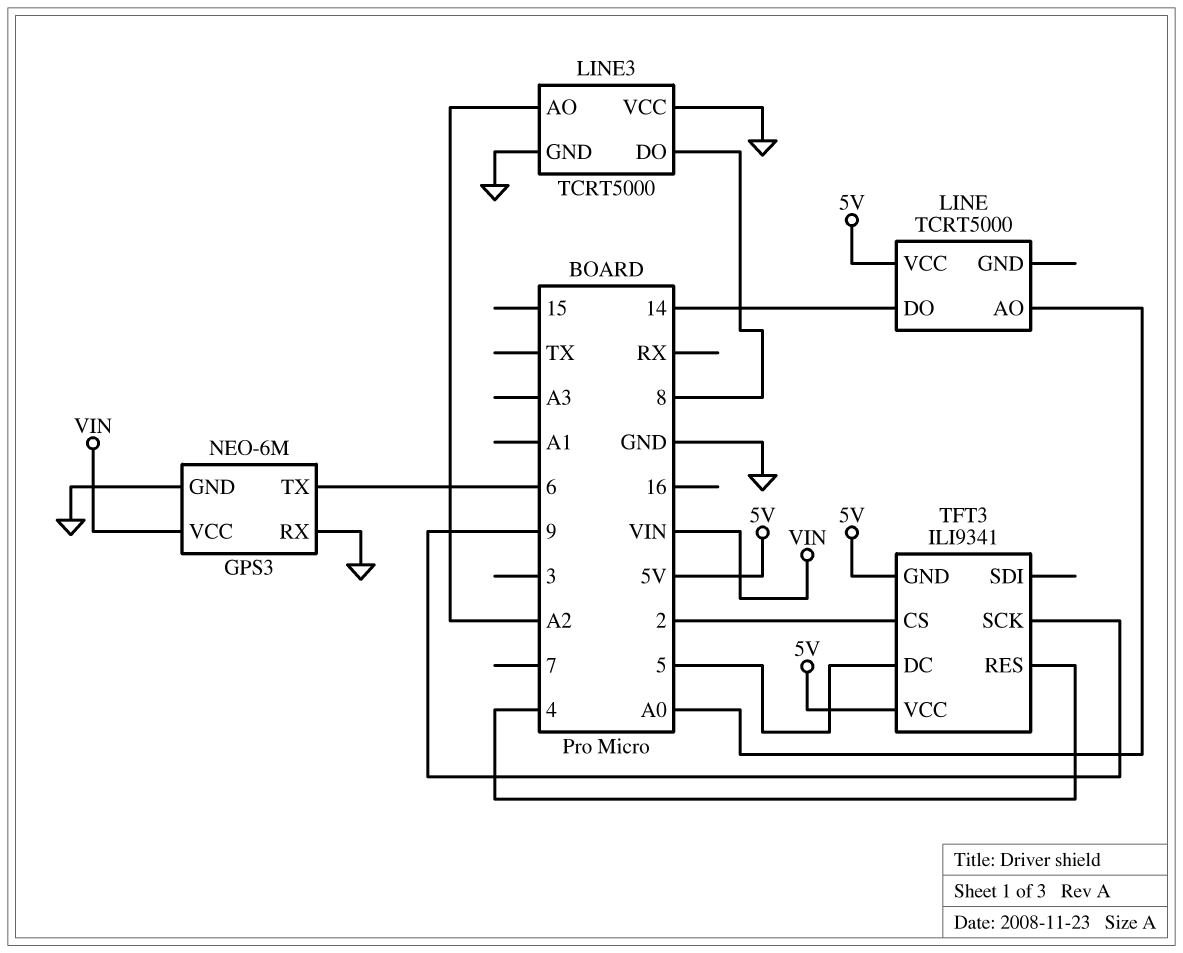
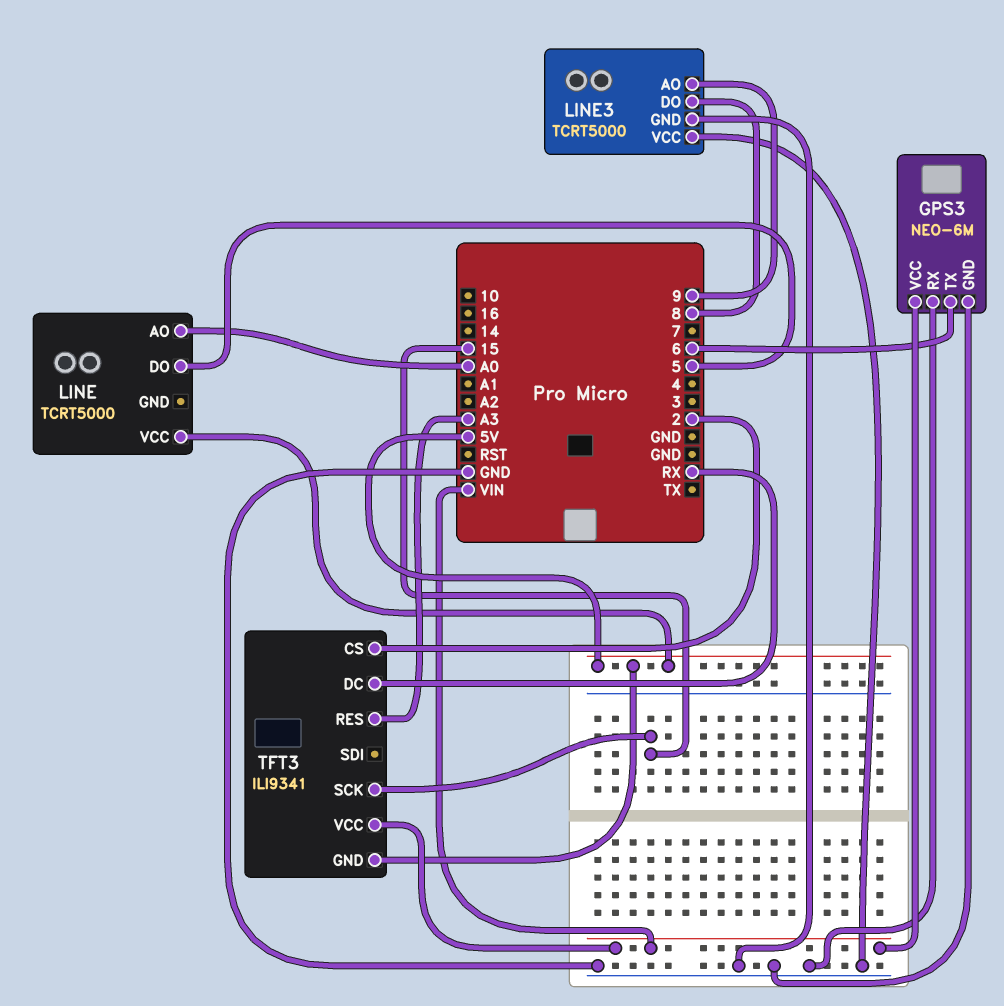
LINE pin DO: 14 -> 5
LINE3 pin AO: A2 -> 9
TFT3 pin DC: 5 -> RX
TFT3 pin RES: 4 -> A3
TFT3 pin SCK: 9 -> 15
TFT3 pin VCC: 5V -> VIN

